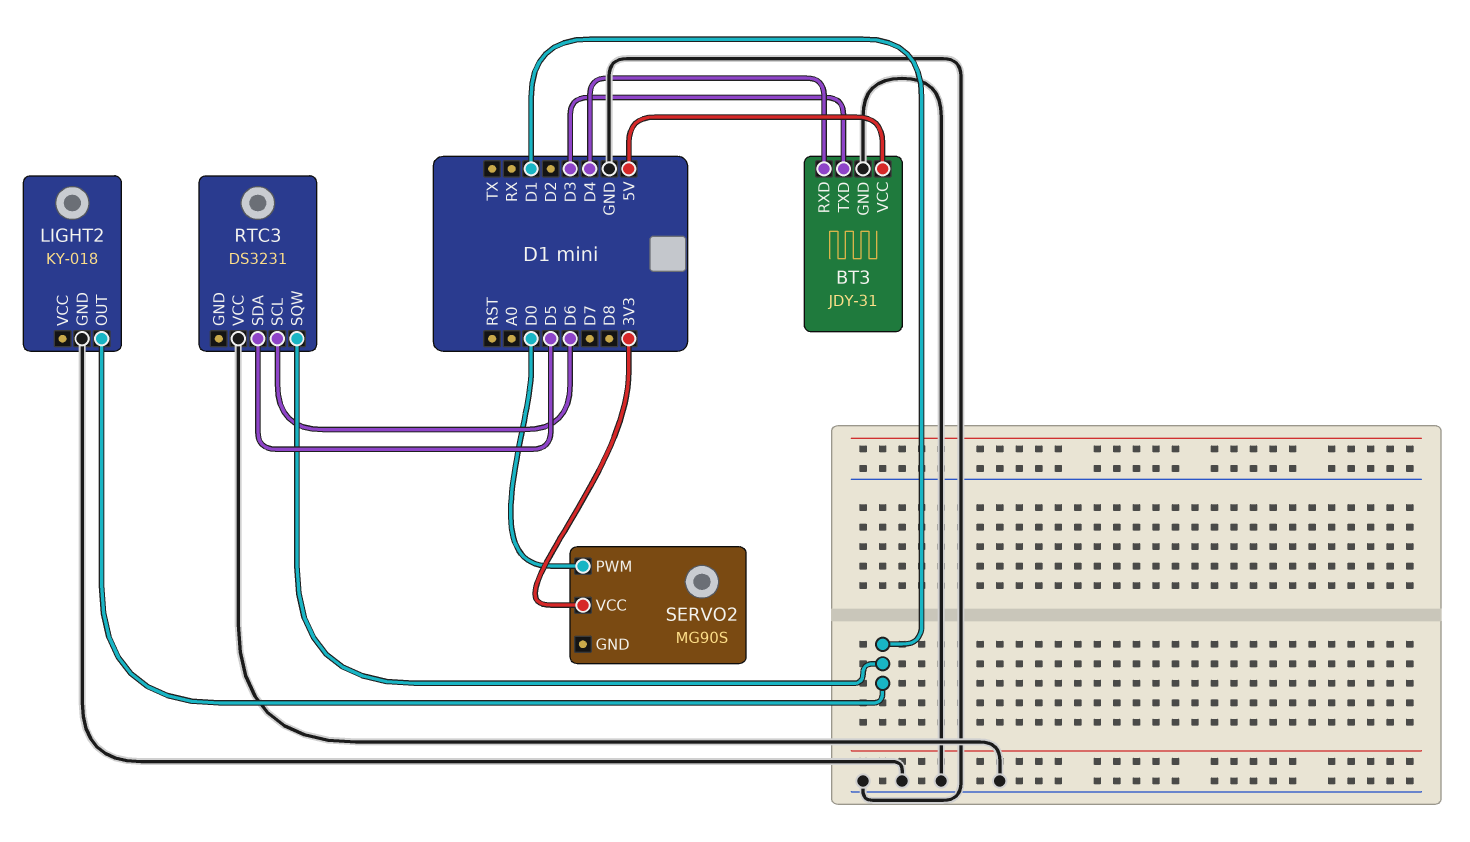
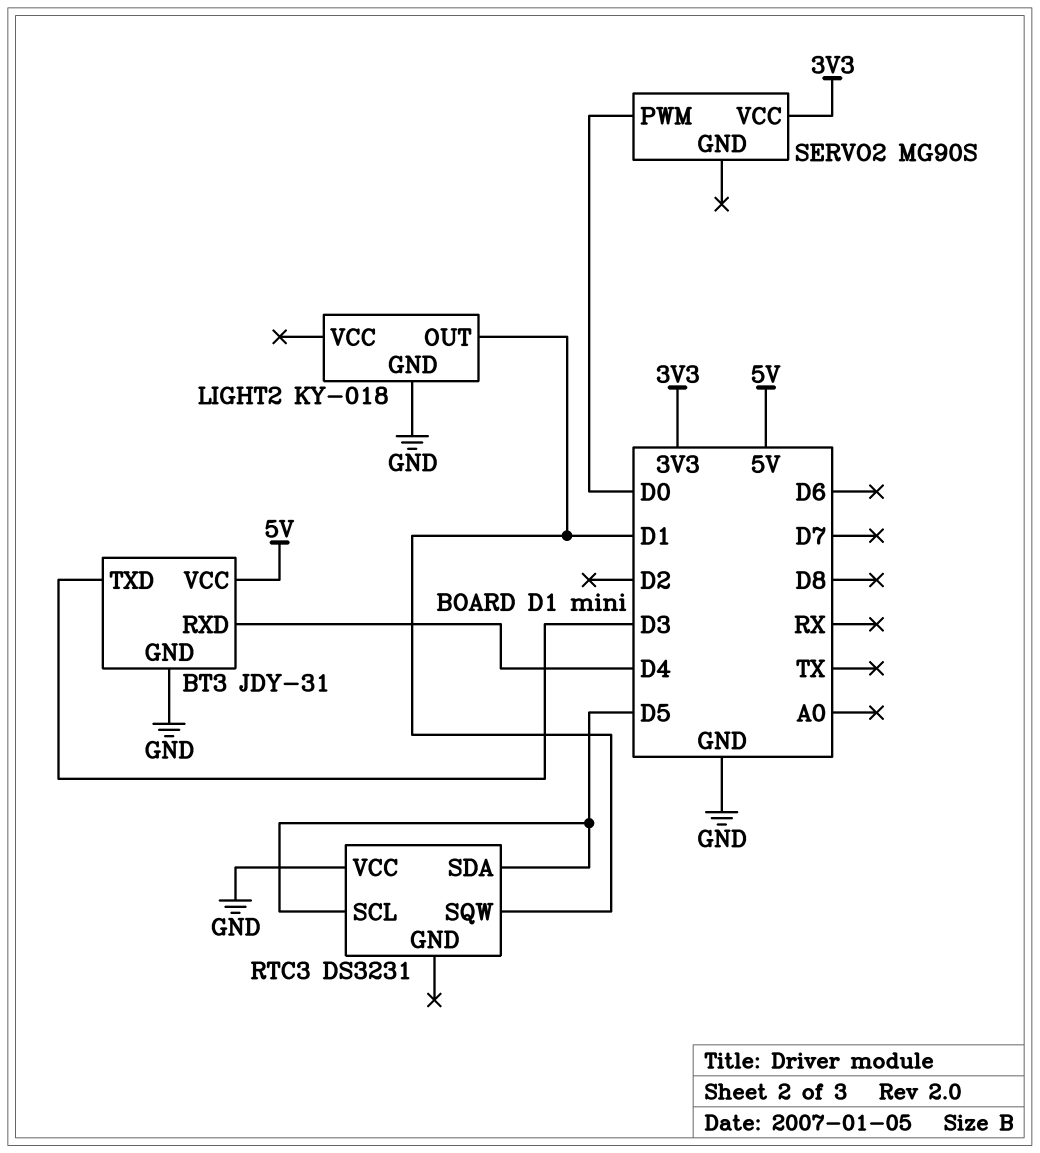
RTC3 pin SCL: D6 -> D5

